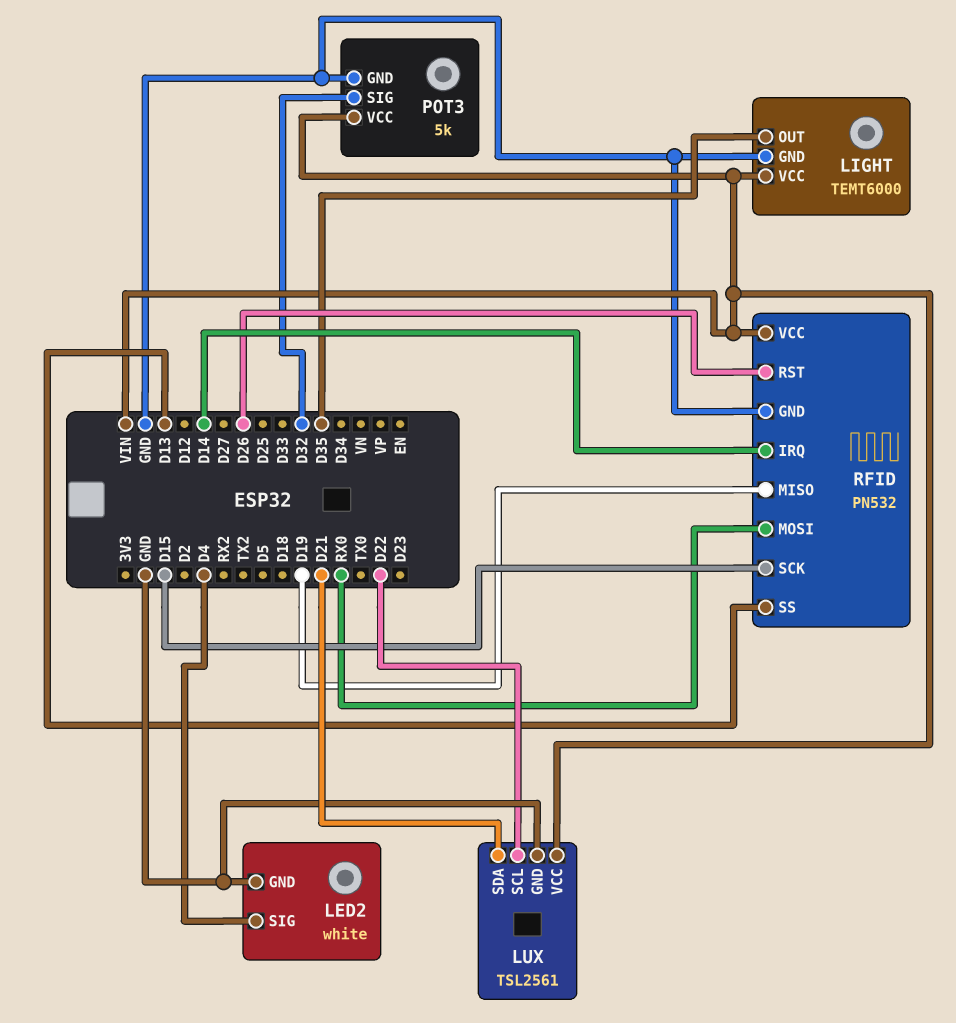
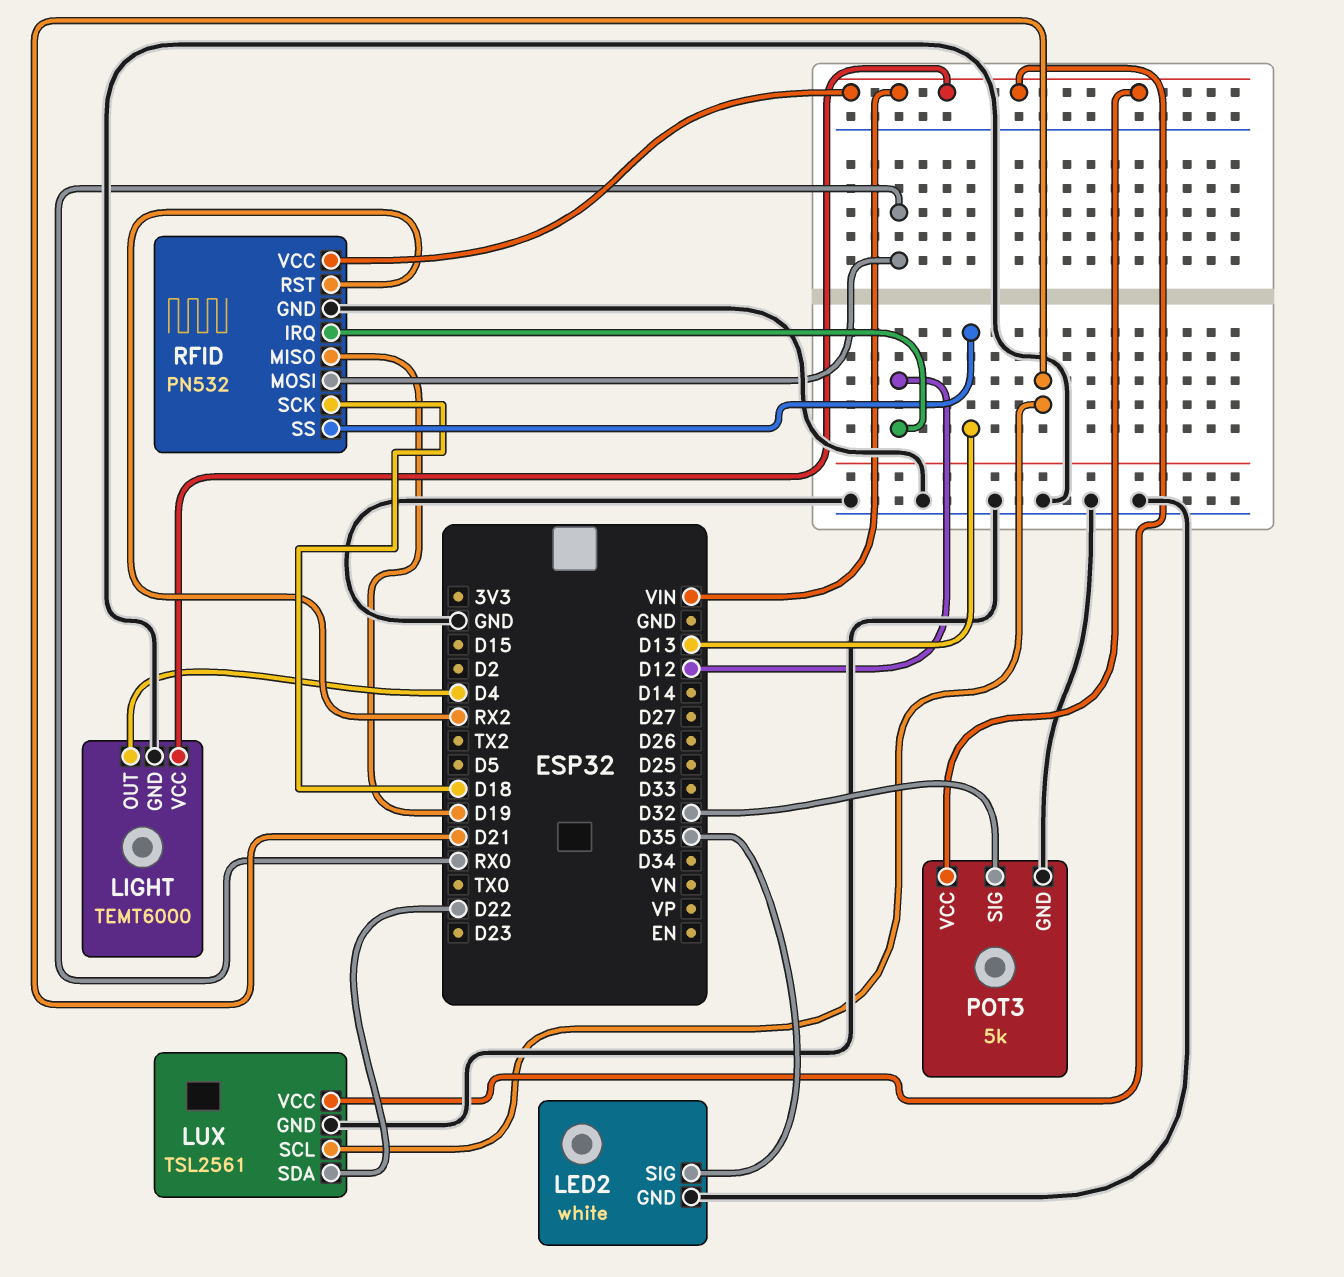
LED2 pin SIG: D4 -> D35
LIGHT pin OUT: D35 -> D4
LUX pin SCL: D22 -> D21
LUX pin SDA: D21 -> D22
RFID pin IRQ: D14 -> D12
RFID pin RST: D26 -> RX2
RFID pin SCK: D15 -> D18

